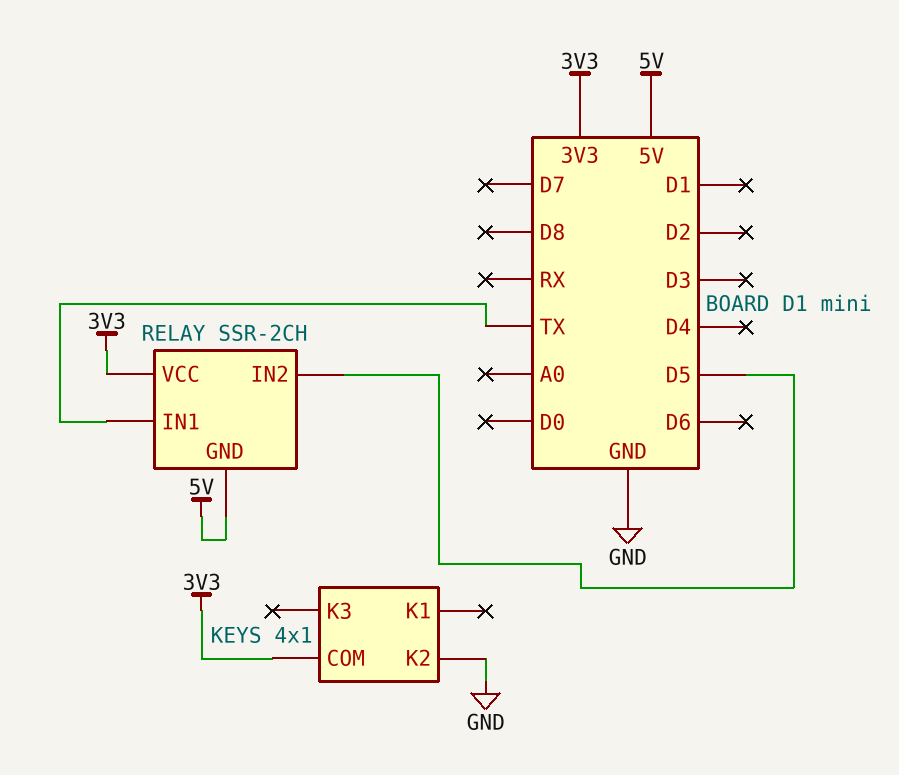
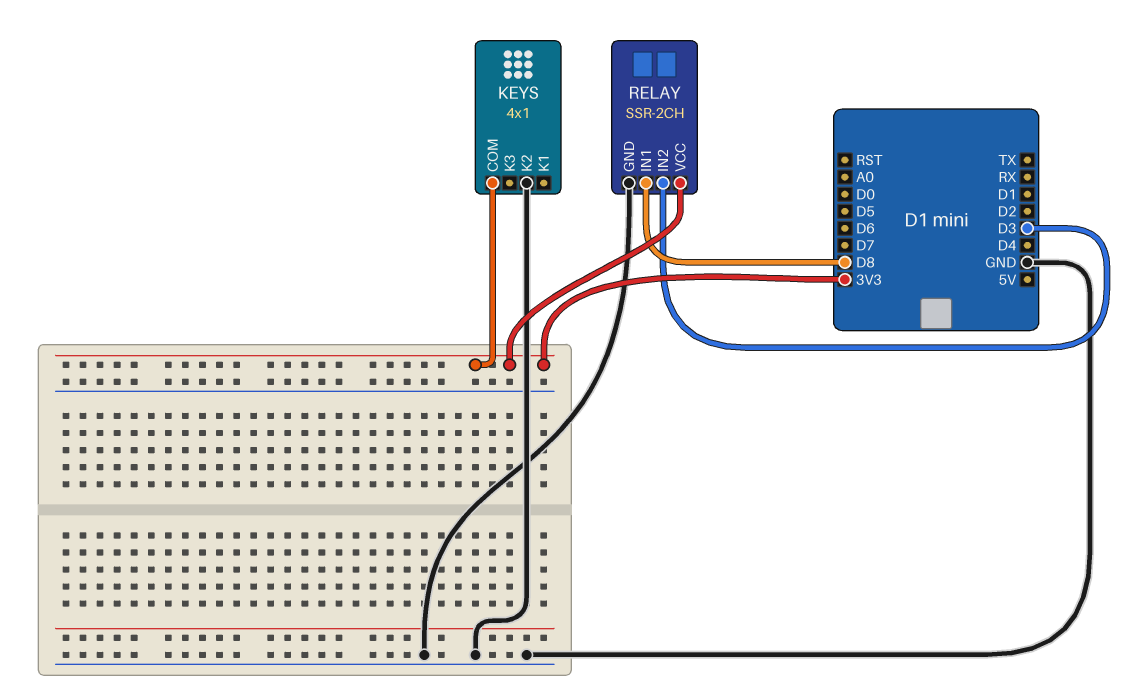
RELAY pin GND: 5V -> GND
RELAY pin IN1: TX -> D8
RELAY pin IN2: D5 -> D3

